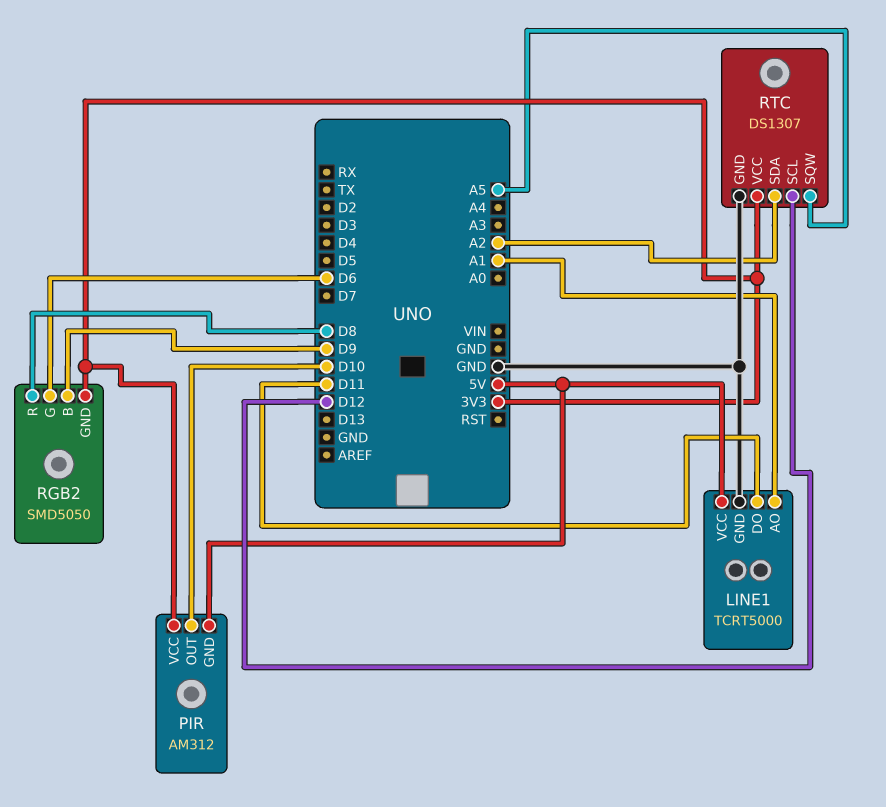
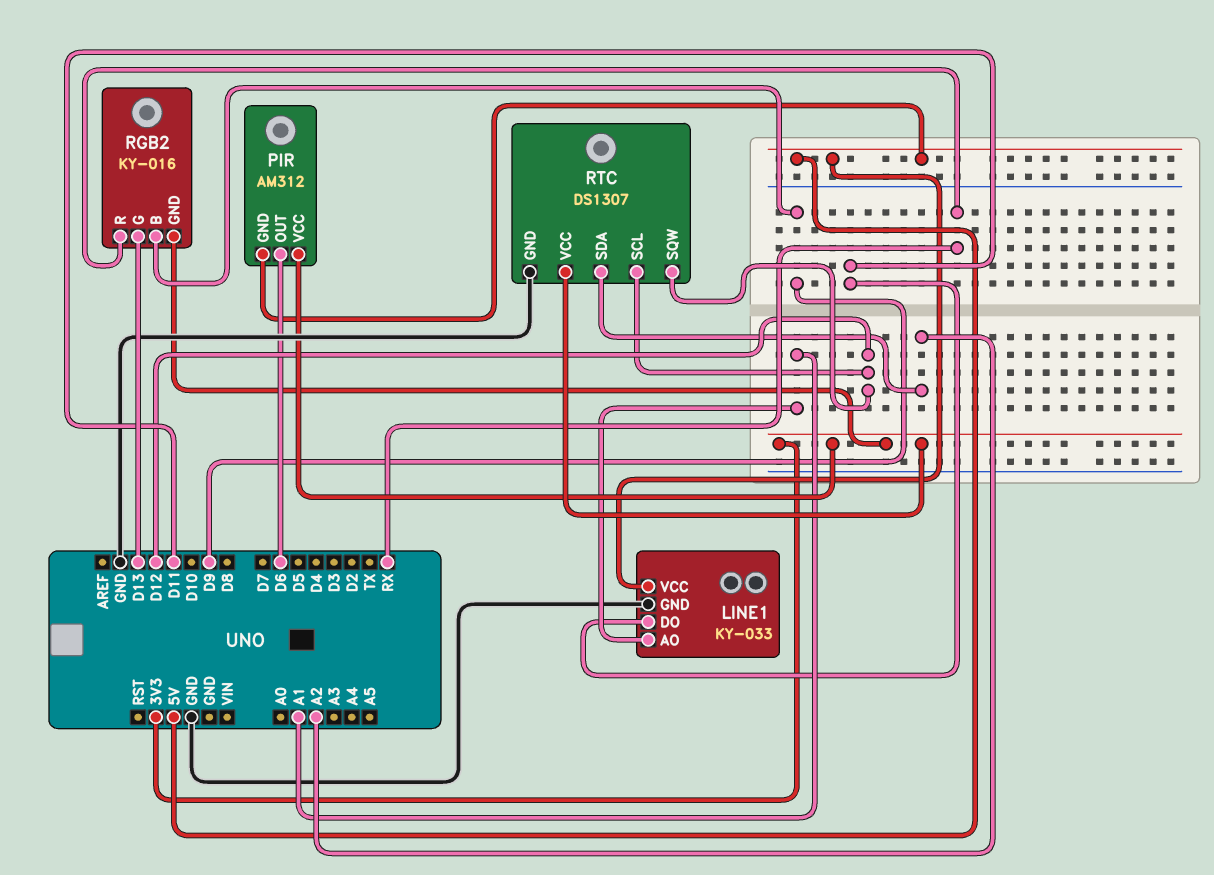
LINE1: TCRT5000 -> KY-033
PIR pin OUT: D10 -> D6
RGB2: SMD5050 -> KY-016
RGB2 pin G: D6 -> D13
RGB2 pin R: D8 -> RX
RTC pin SQW: A5 -> D12

